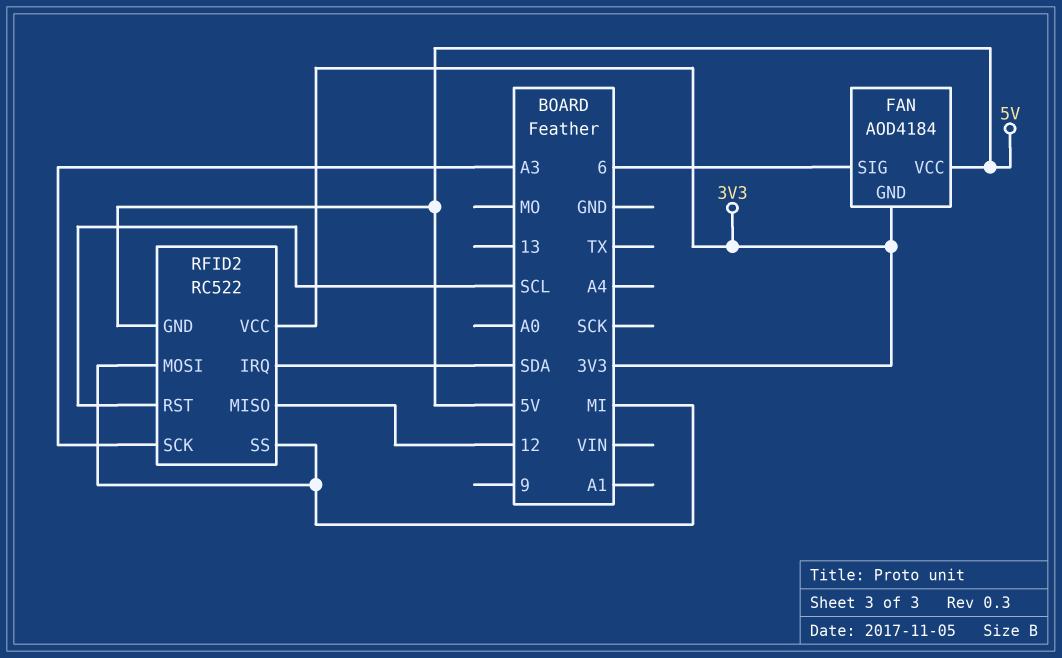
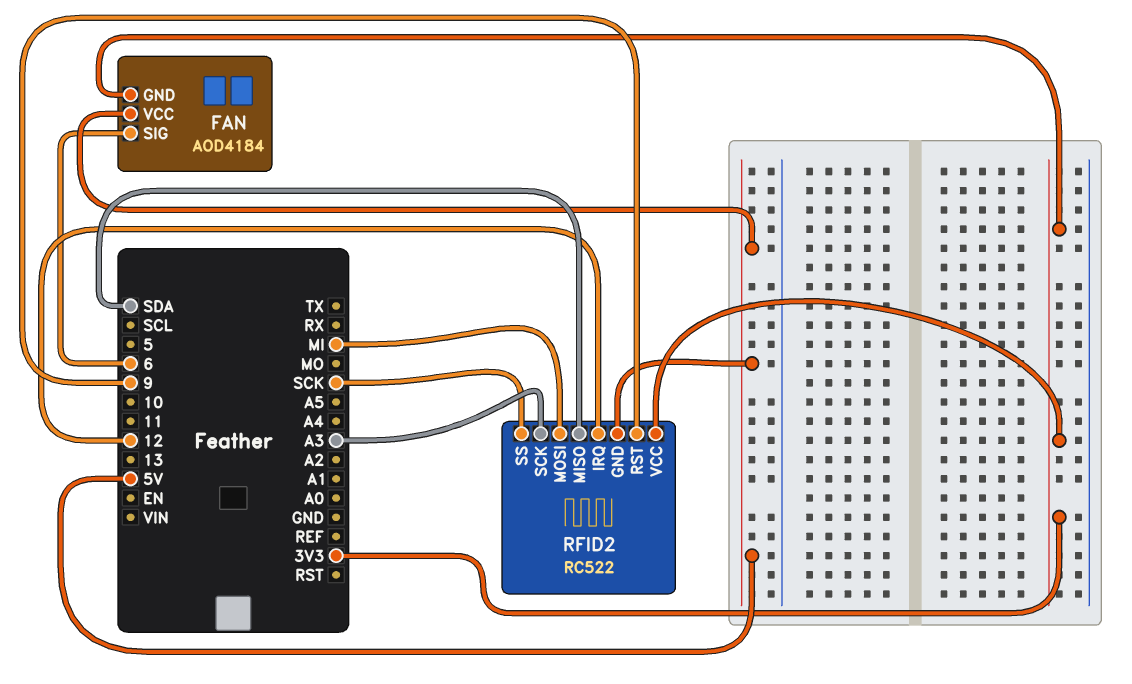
RFID2 pin IRQ: SDA -> 12
RFID2 pin MISO: 12 -> SDA
RFID2 pin RST: SCL -> 9
RFID2 pin SS: MI -> SCK

